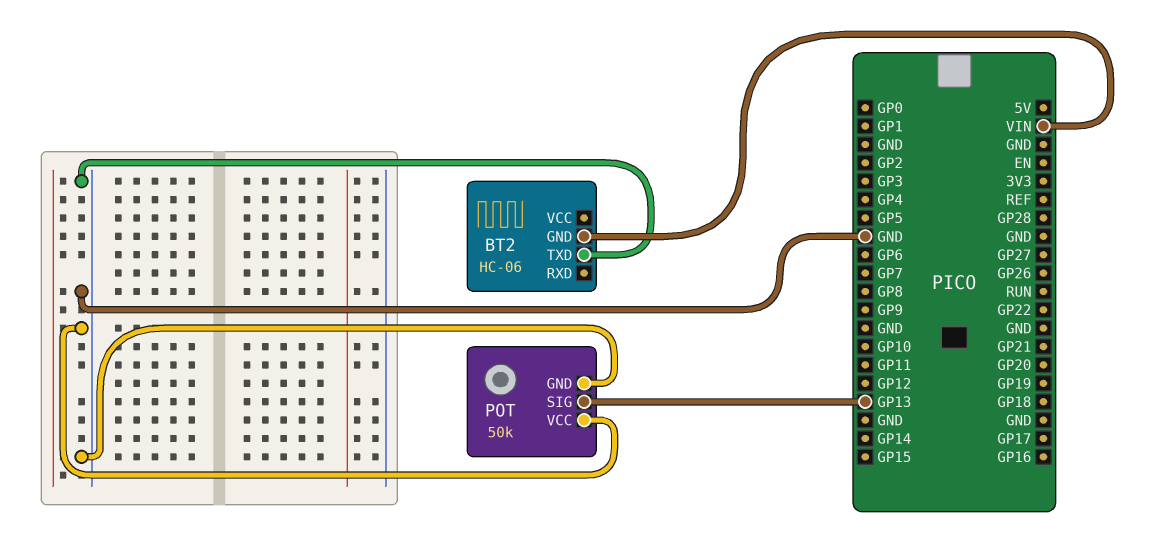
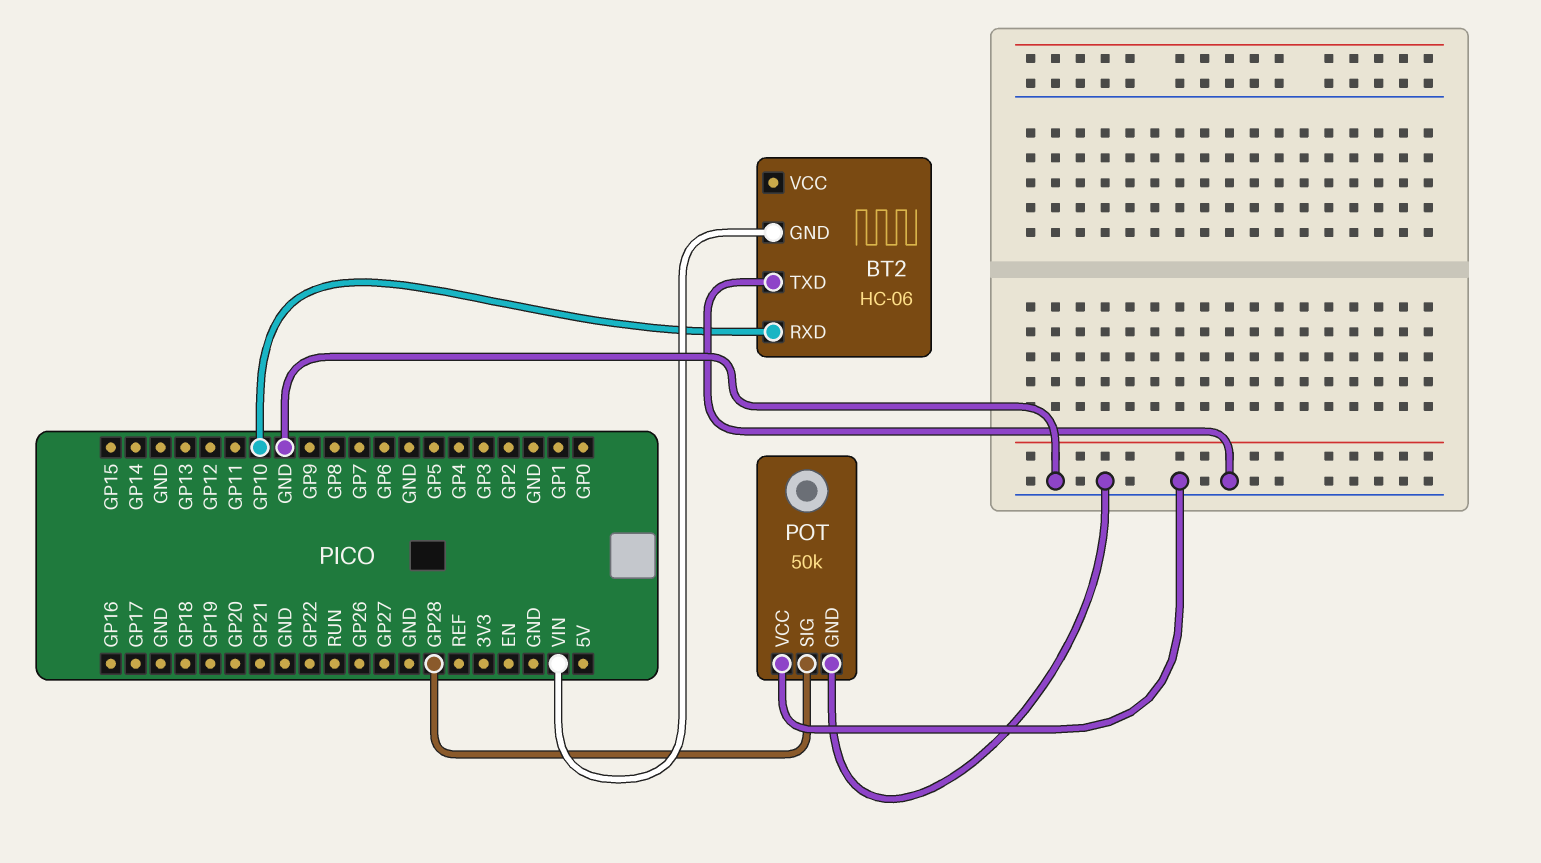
BT2 pin RXD: none -> GP10
POT pin SIG: GP13 -> GP28

